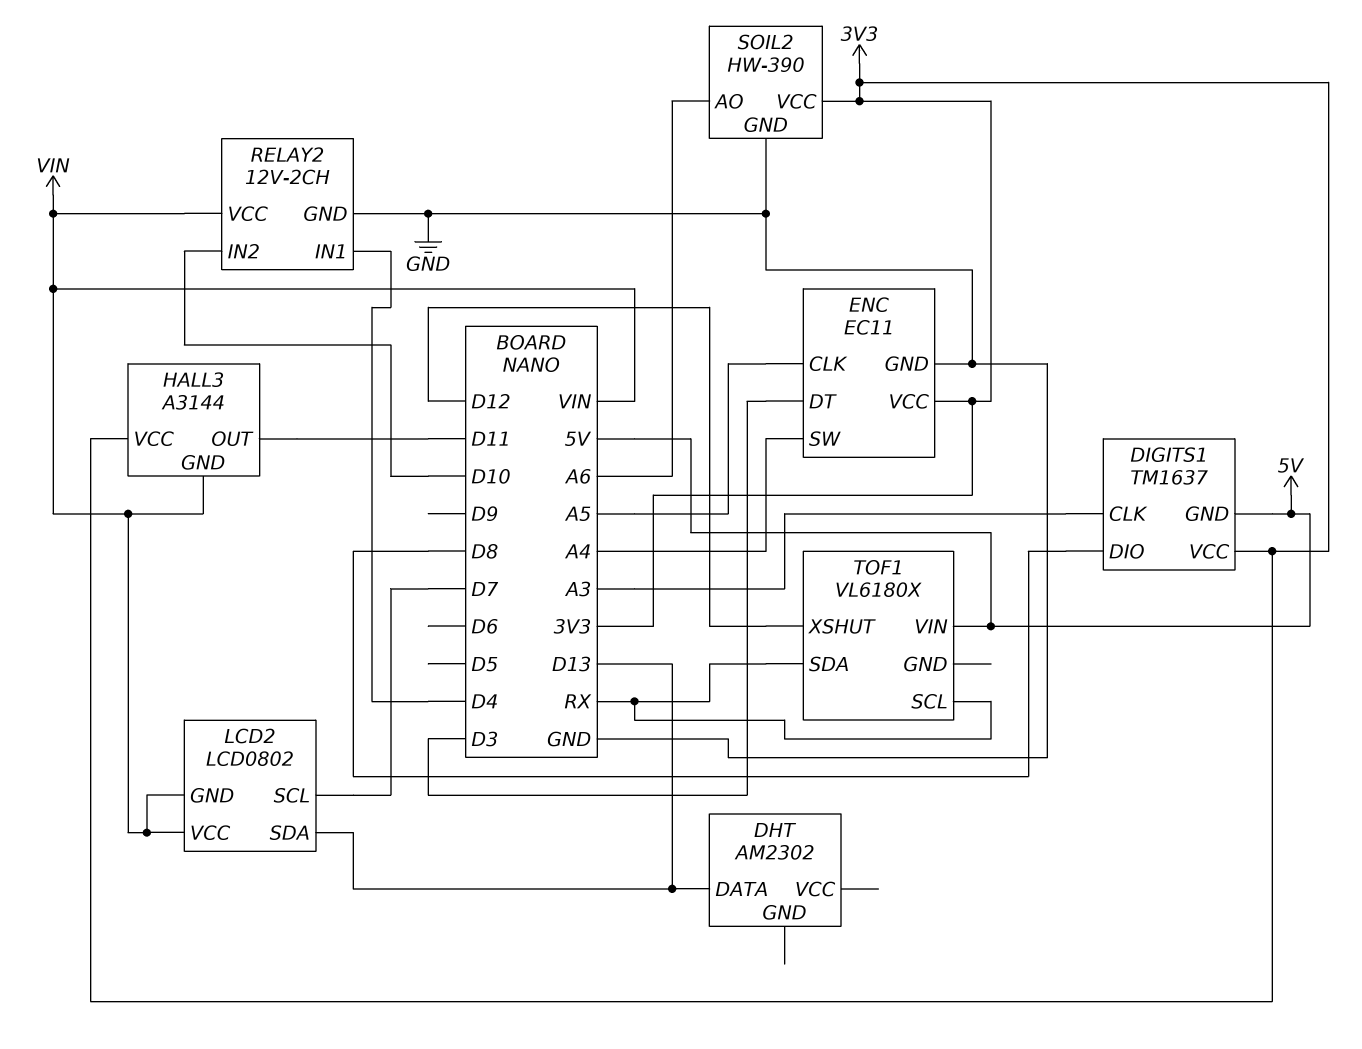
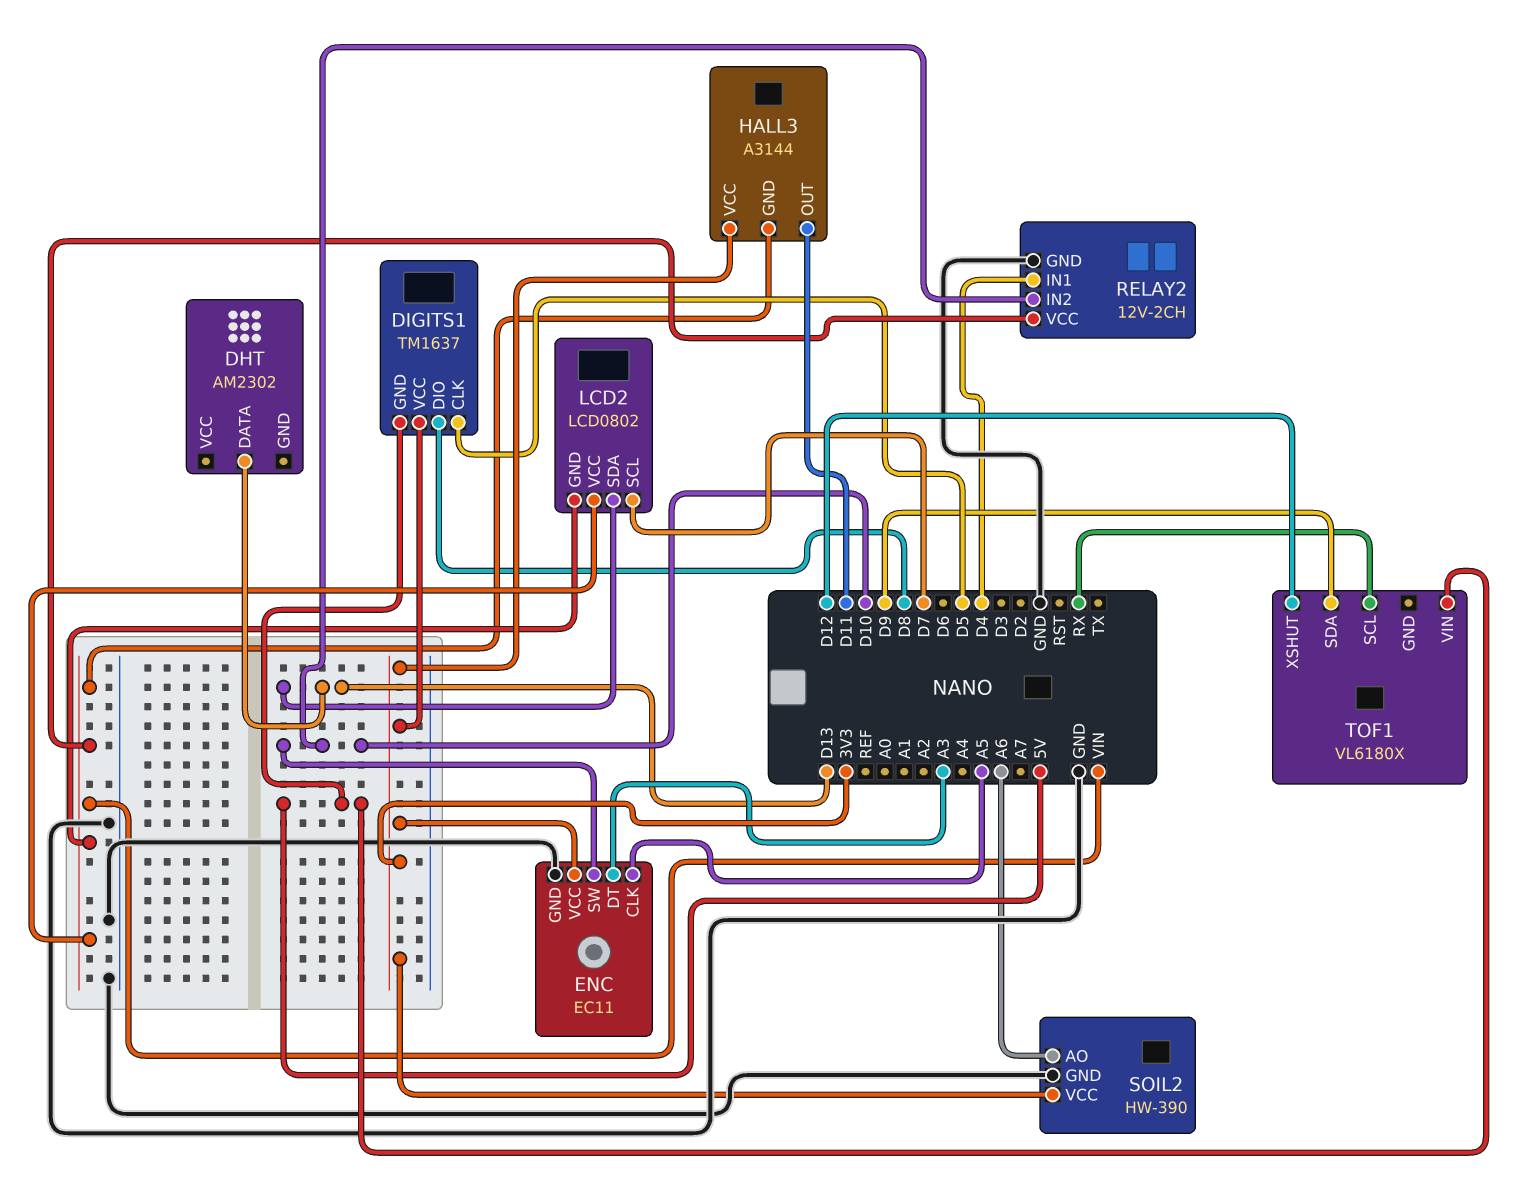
DIGITS1 pin CLK: A3 -> D5
ENC pin DT: D3 -> A3
ENC pin SW: A4 -> D10
TOF1 pin SDA: RX -> D9

